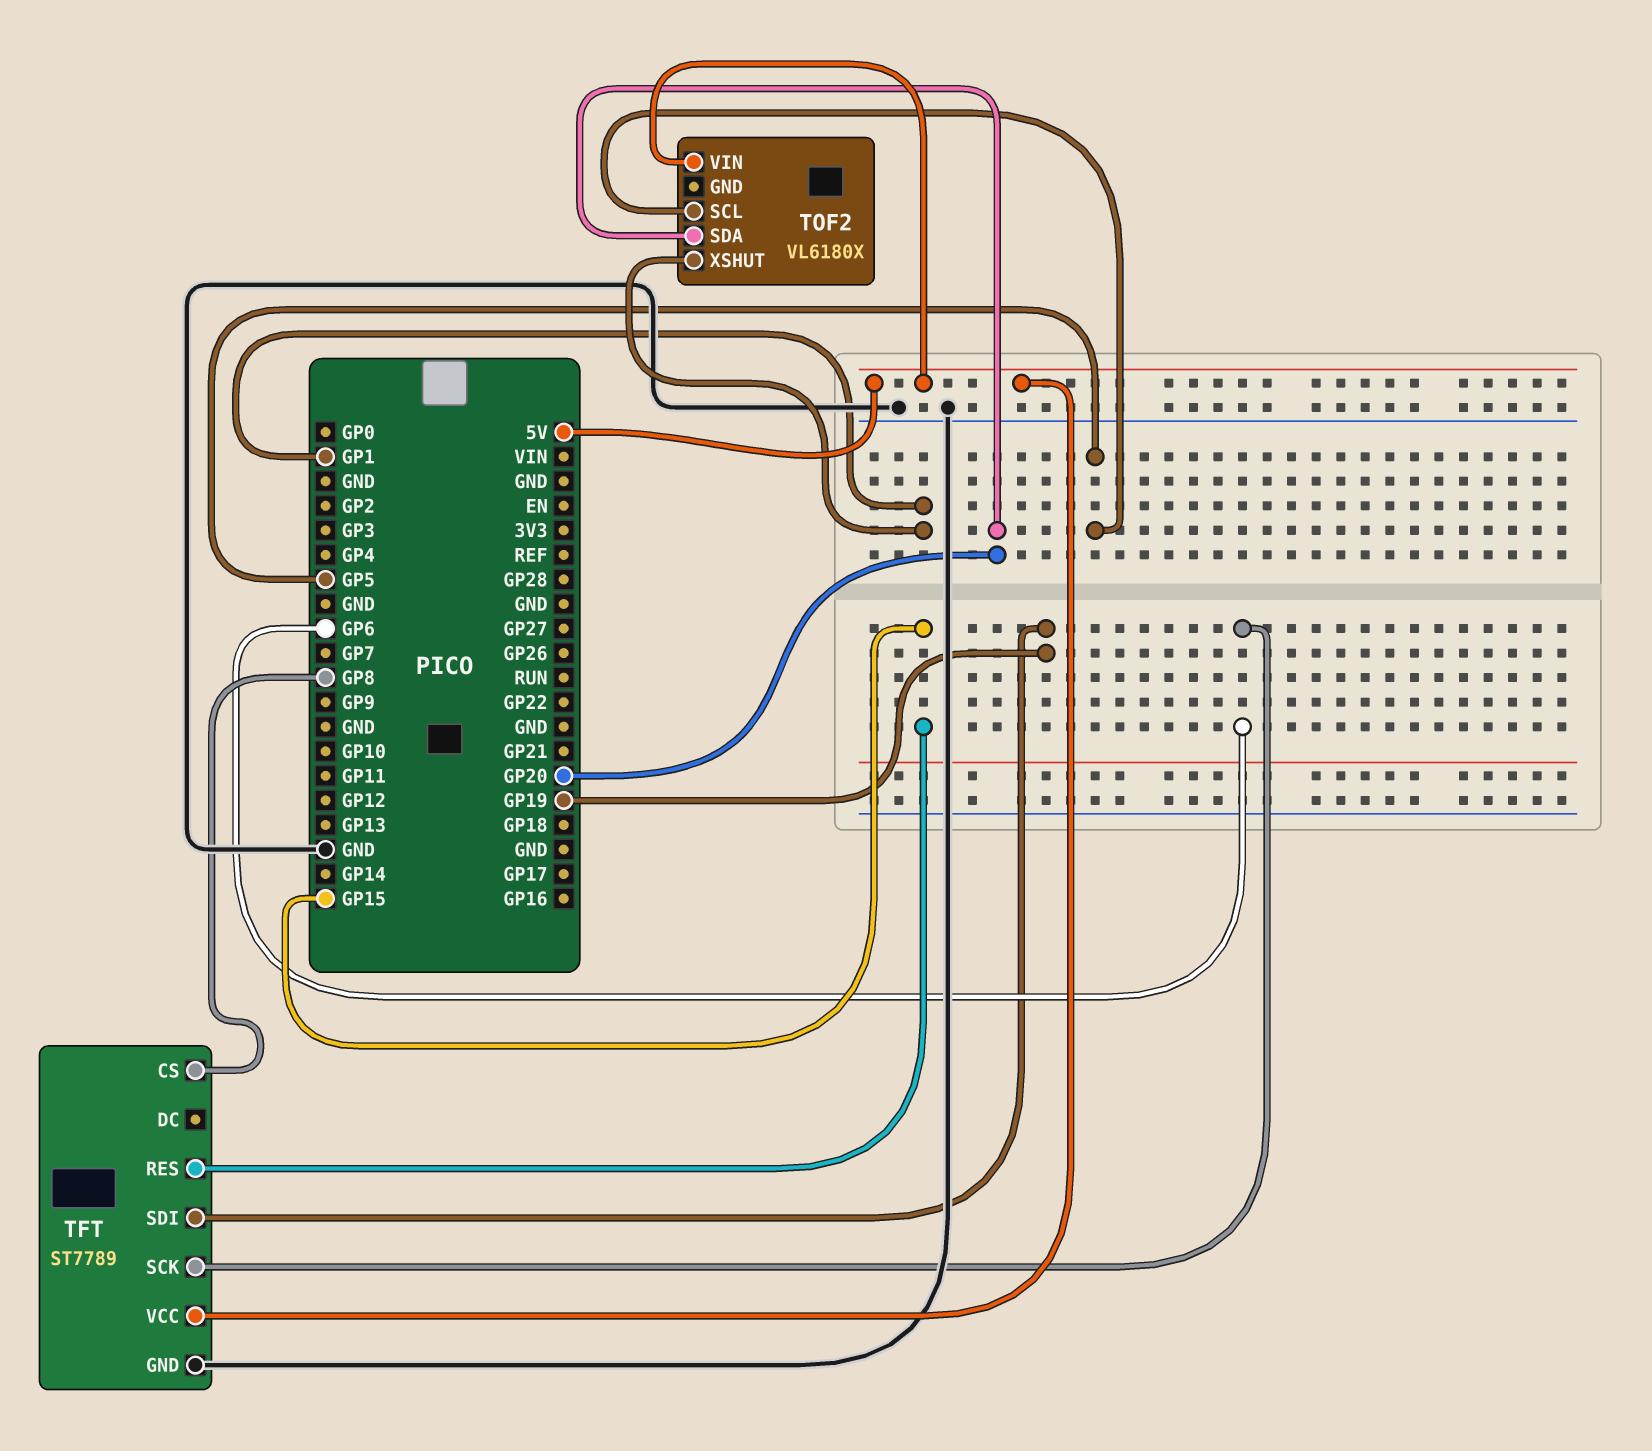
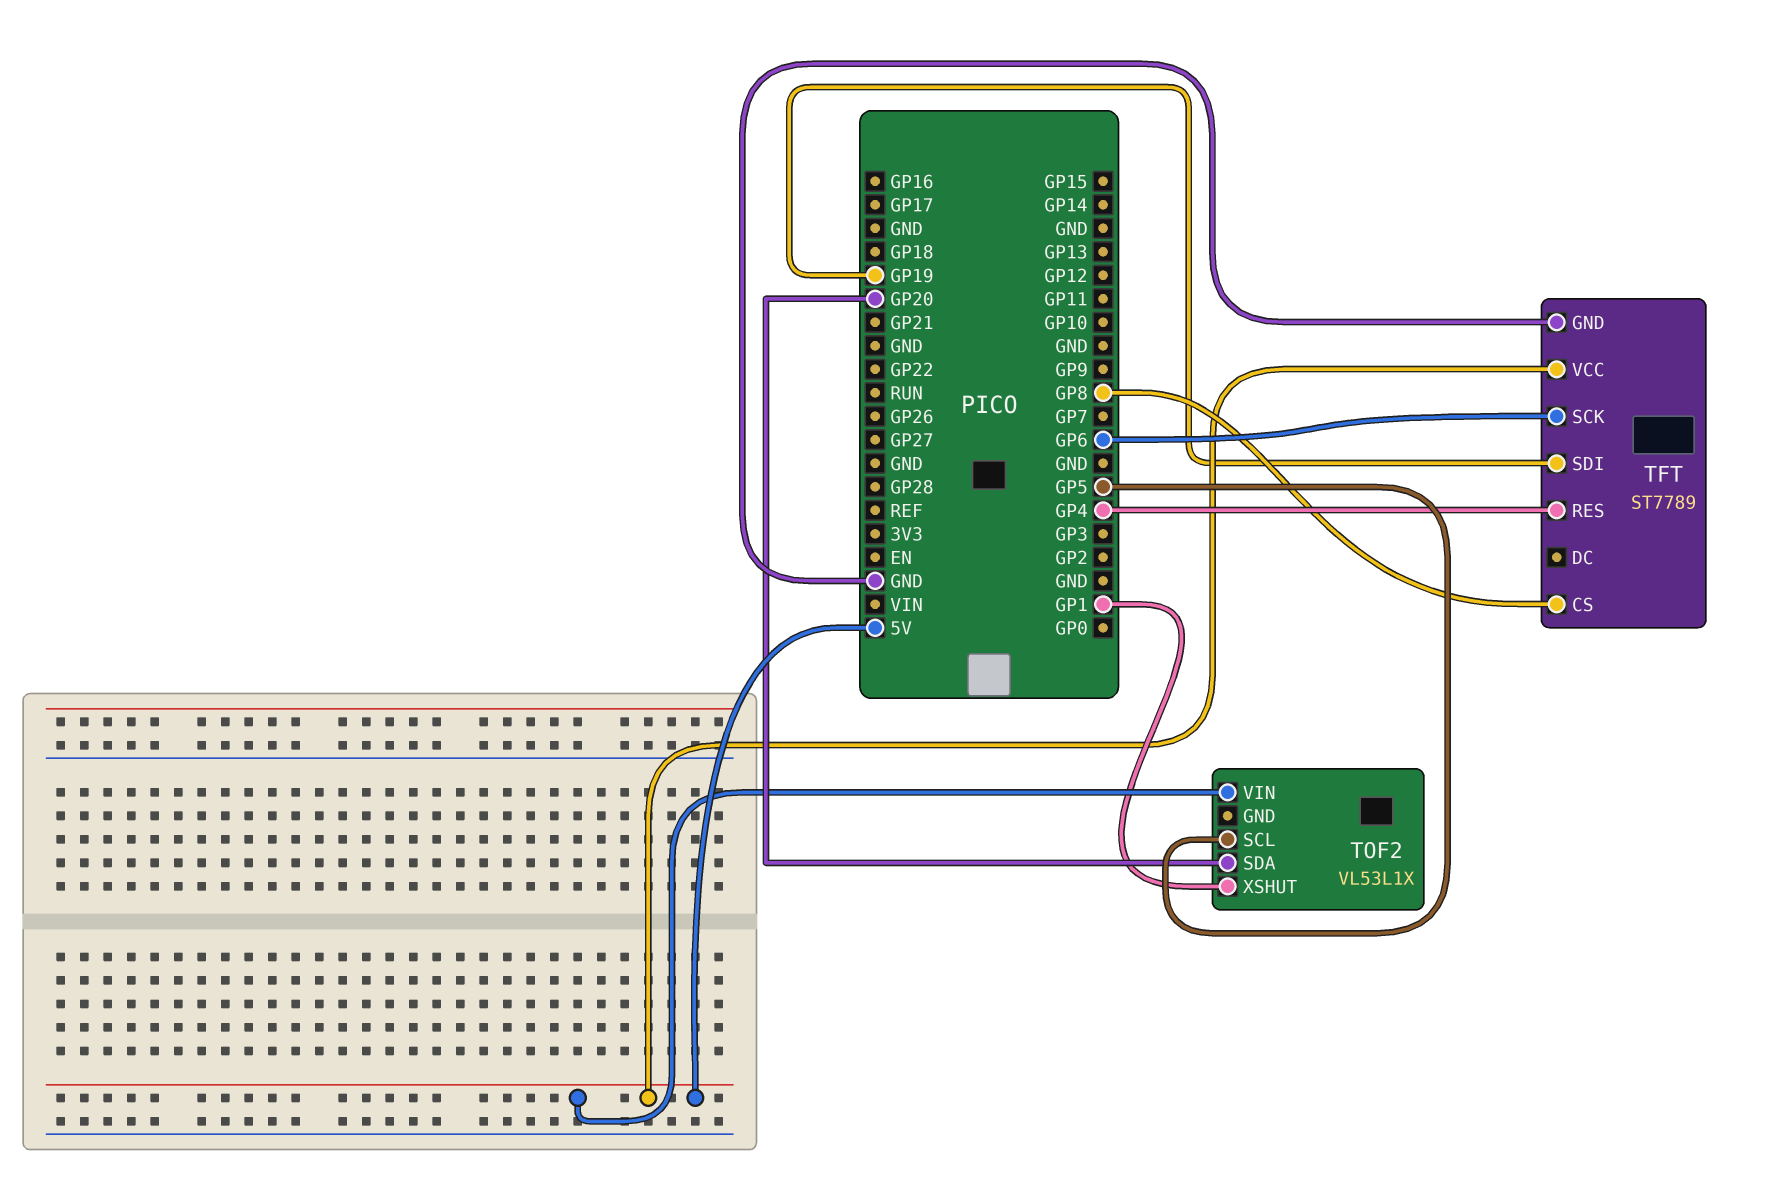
TFT pin RES: GP15 -> GP4
TOF2: VL6180X -> VL53L1X

